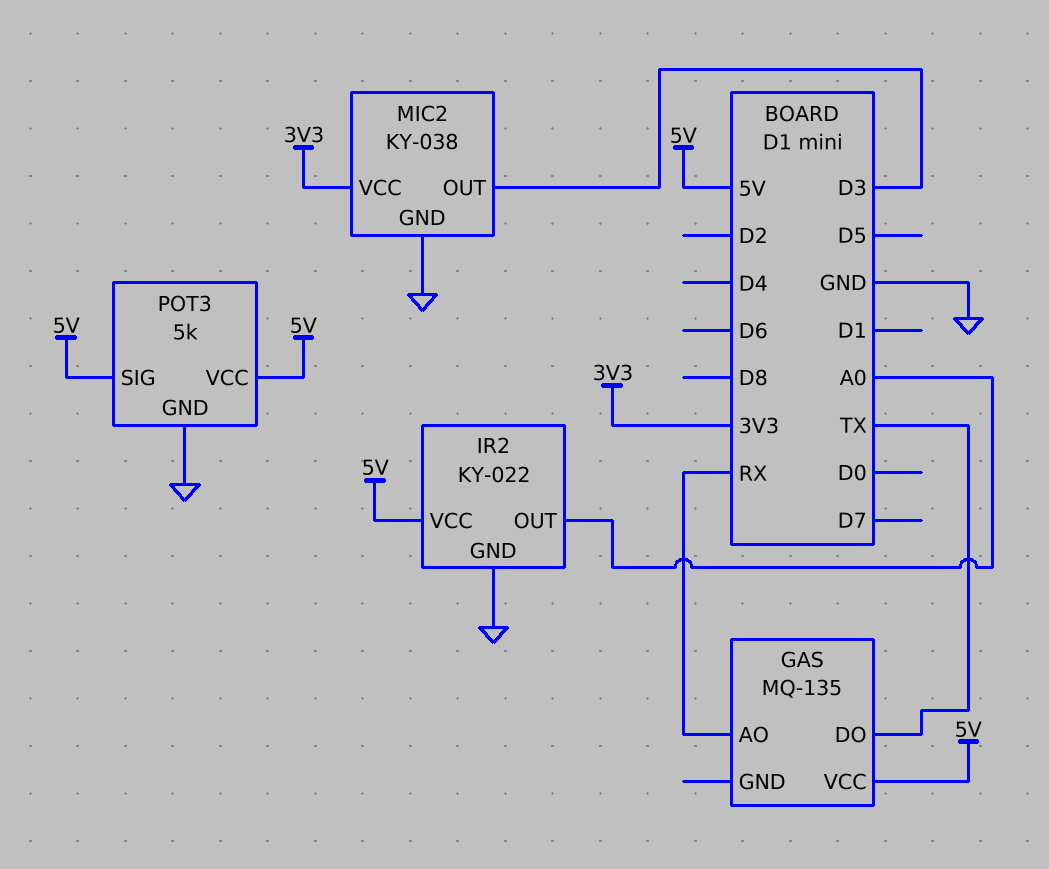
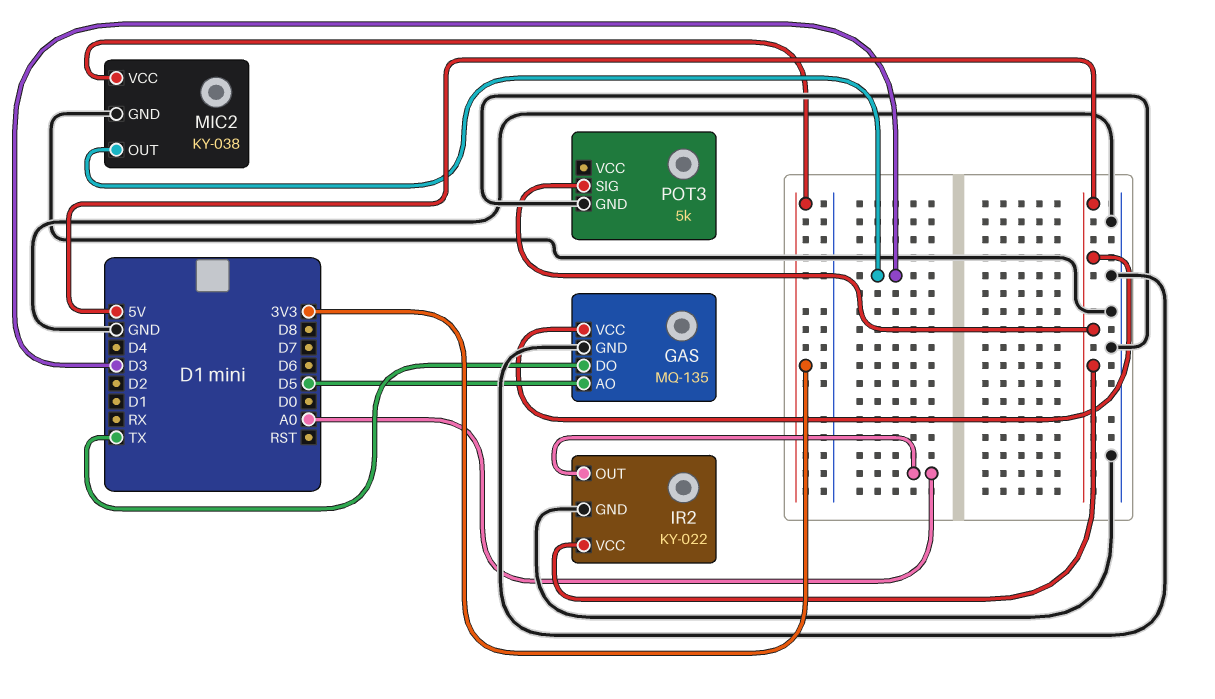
GAS pin AO: RX -> D5
GAS pin GND: none -> GND
POT3 pin VCC: 5V -> none

